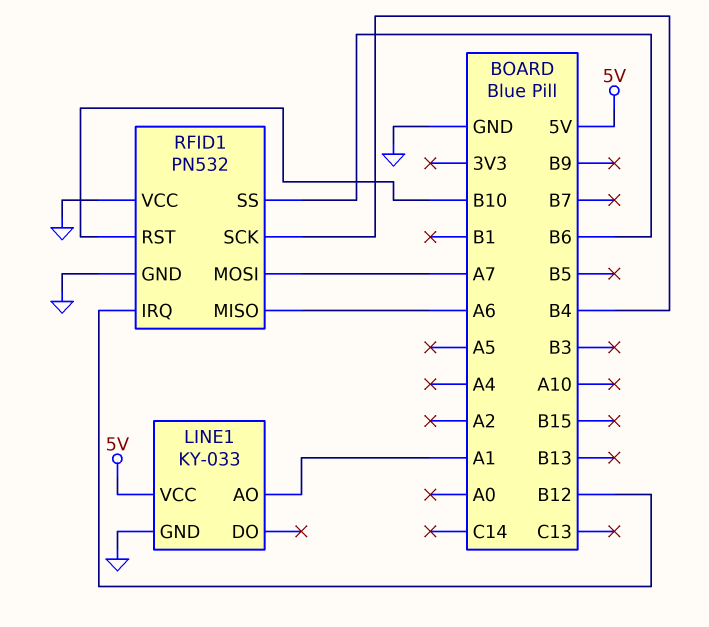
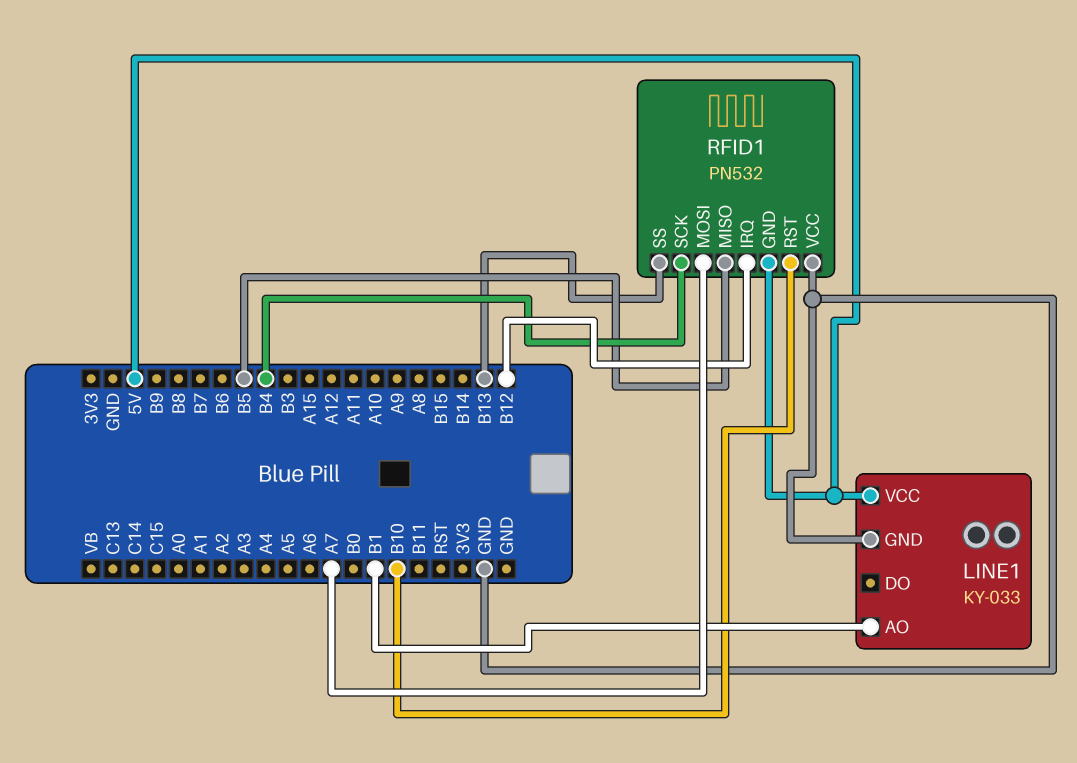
LINE1 pin AO: A1 -> B1
RFID1 pin GND: GND -> 5V
RFID1 pin MISO: A6 -> B5
RFID1 pin SS: B6 -> B13

